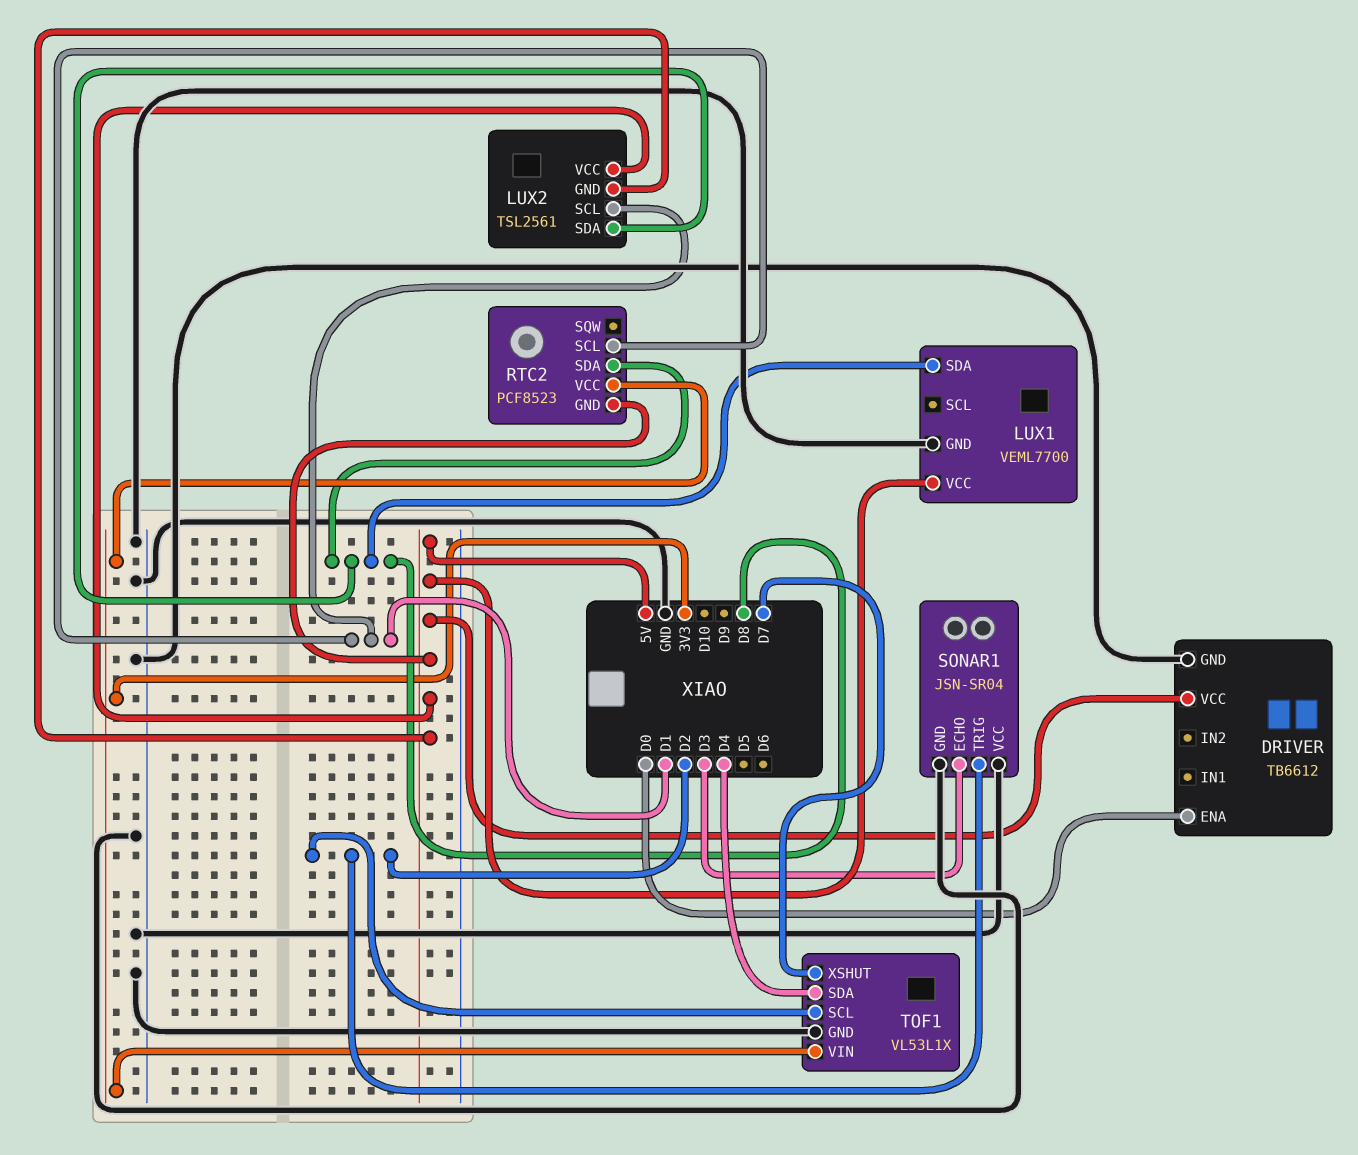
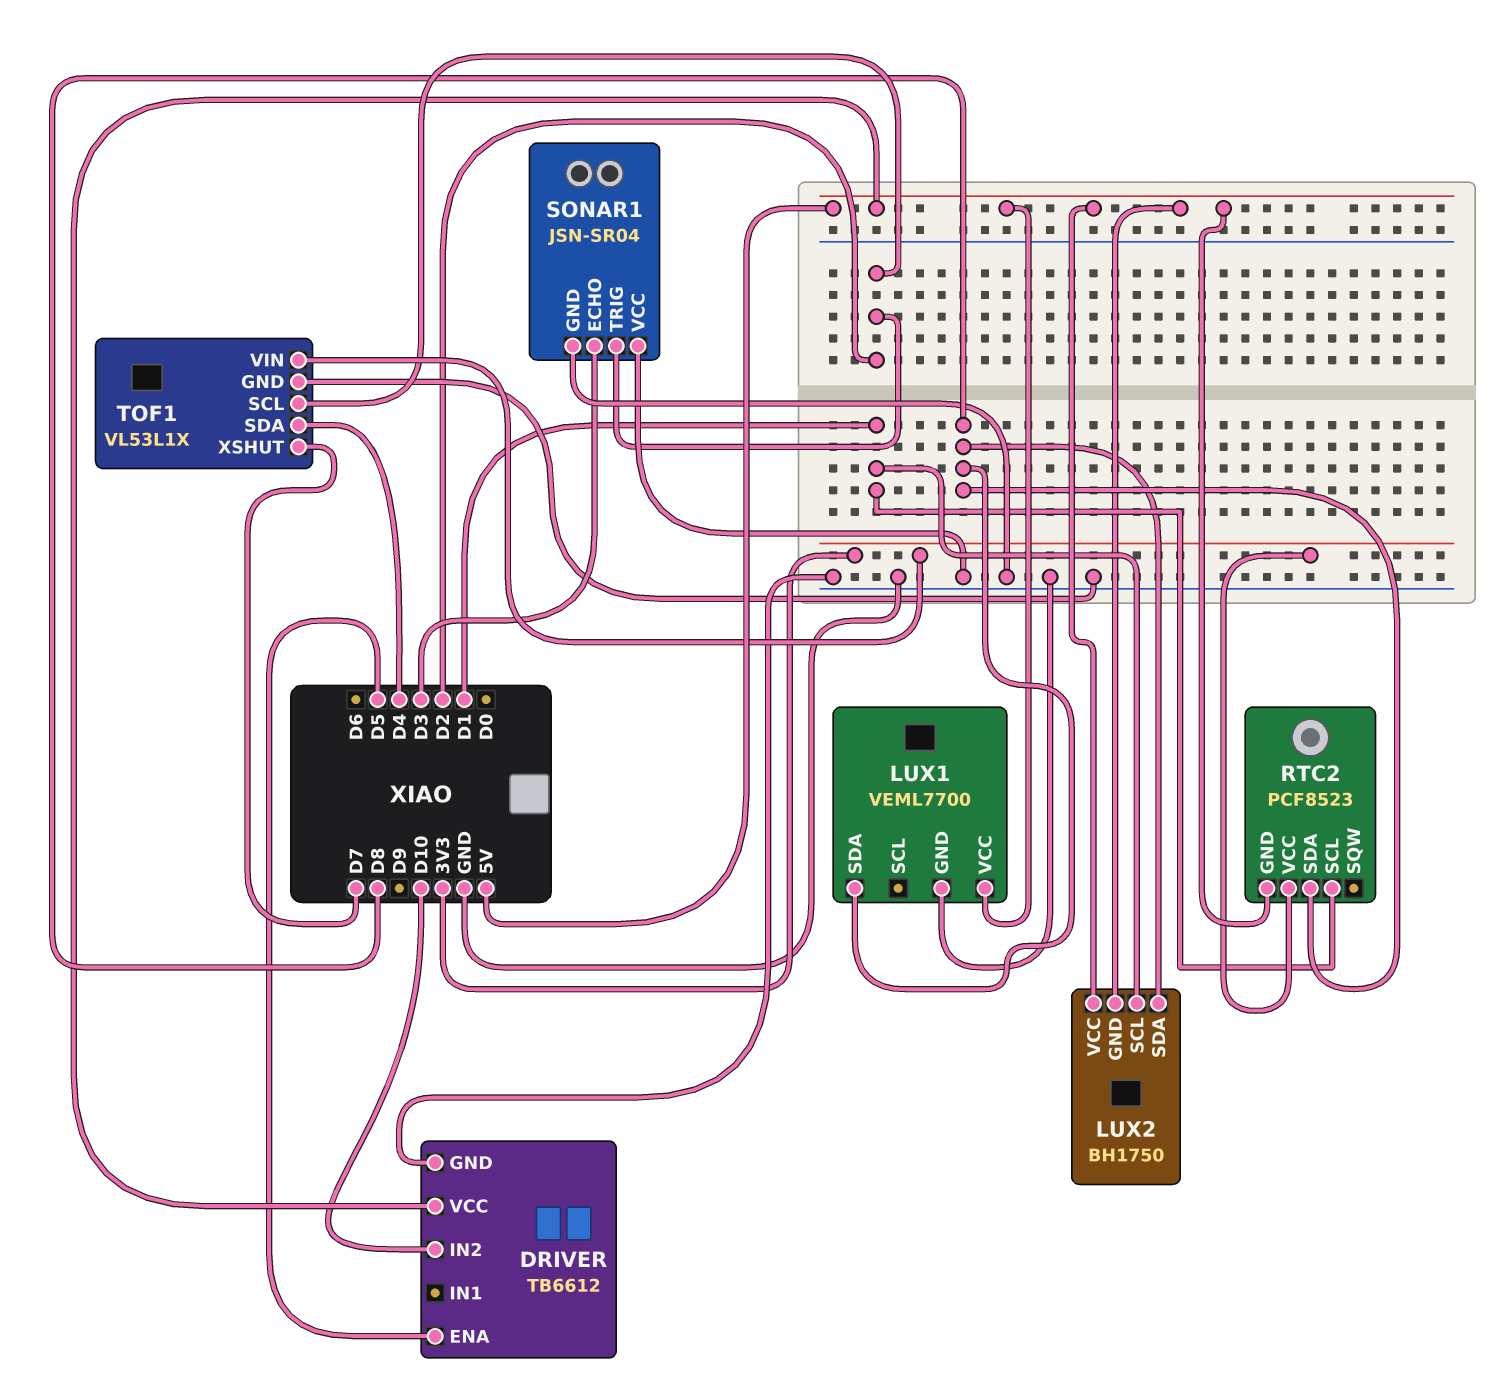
DRIVER pin ENA: D0 -> D5
DRIVER pin IN2: none -> D10
LUX2: TSL2561 -> BH1750

